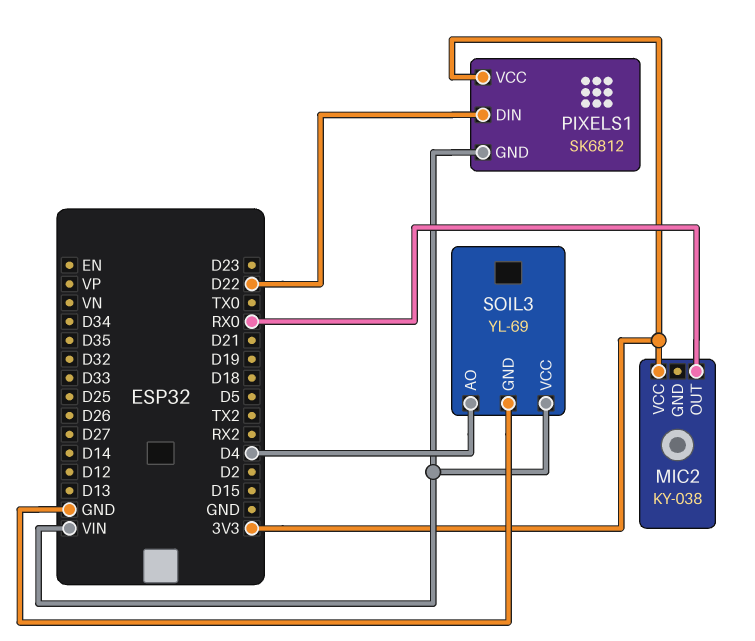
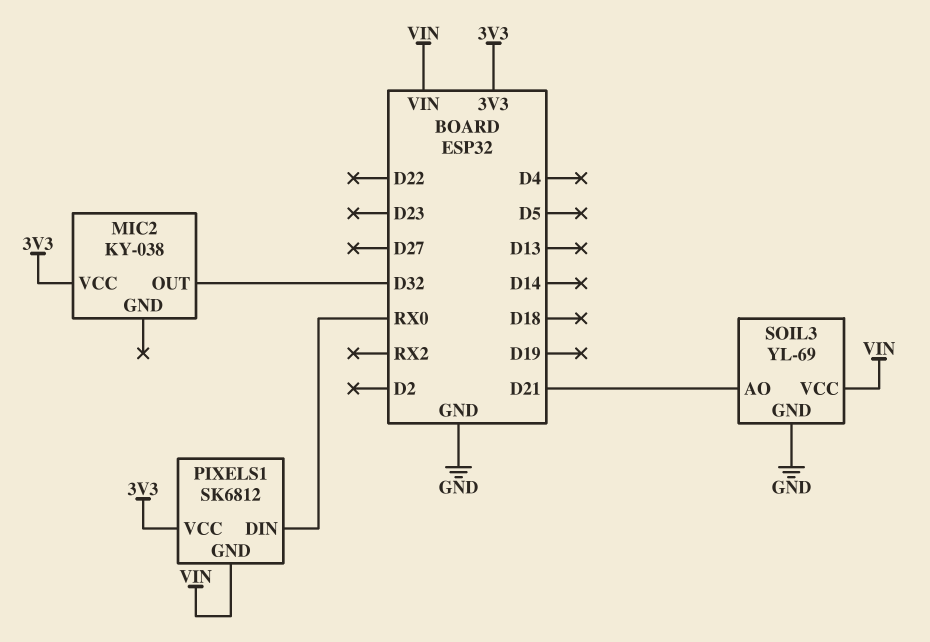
MIC2 pin OUT: RX0 -> D32
PIXELS1 pin DIN: D22 -> RX0
SOIL3 pin AO: D4 -> D21

